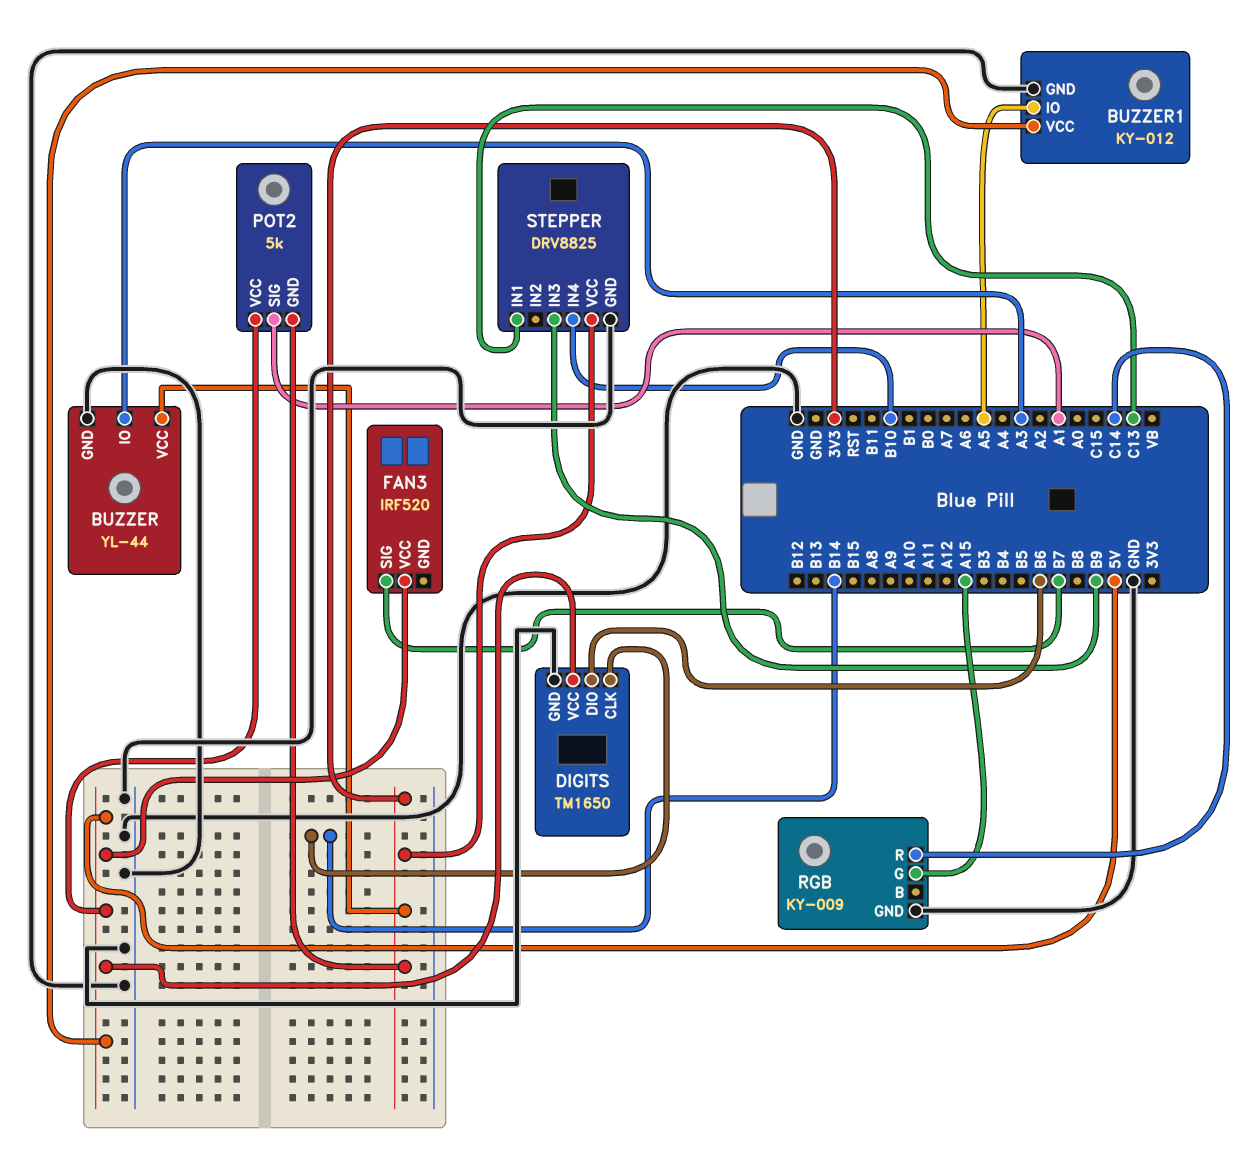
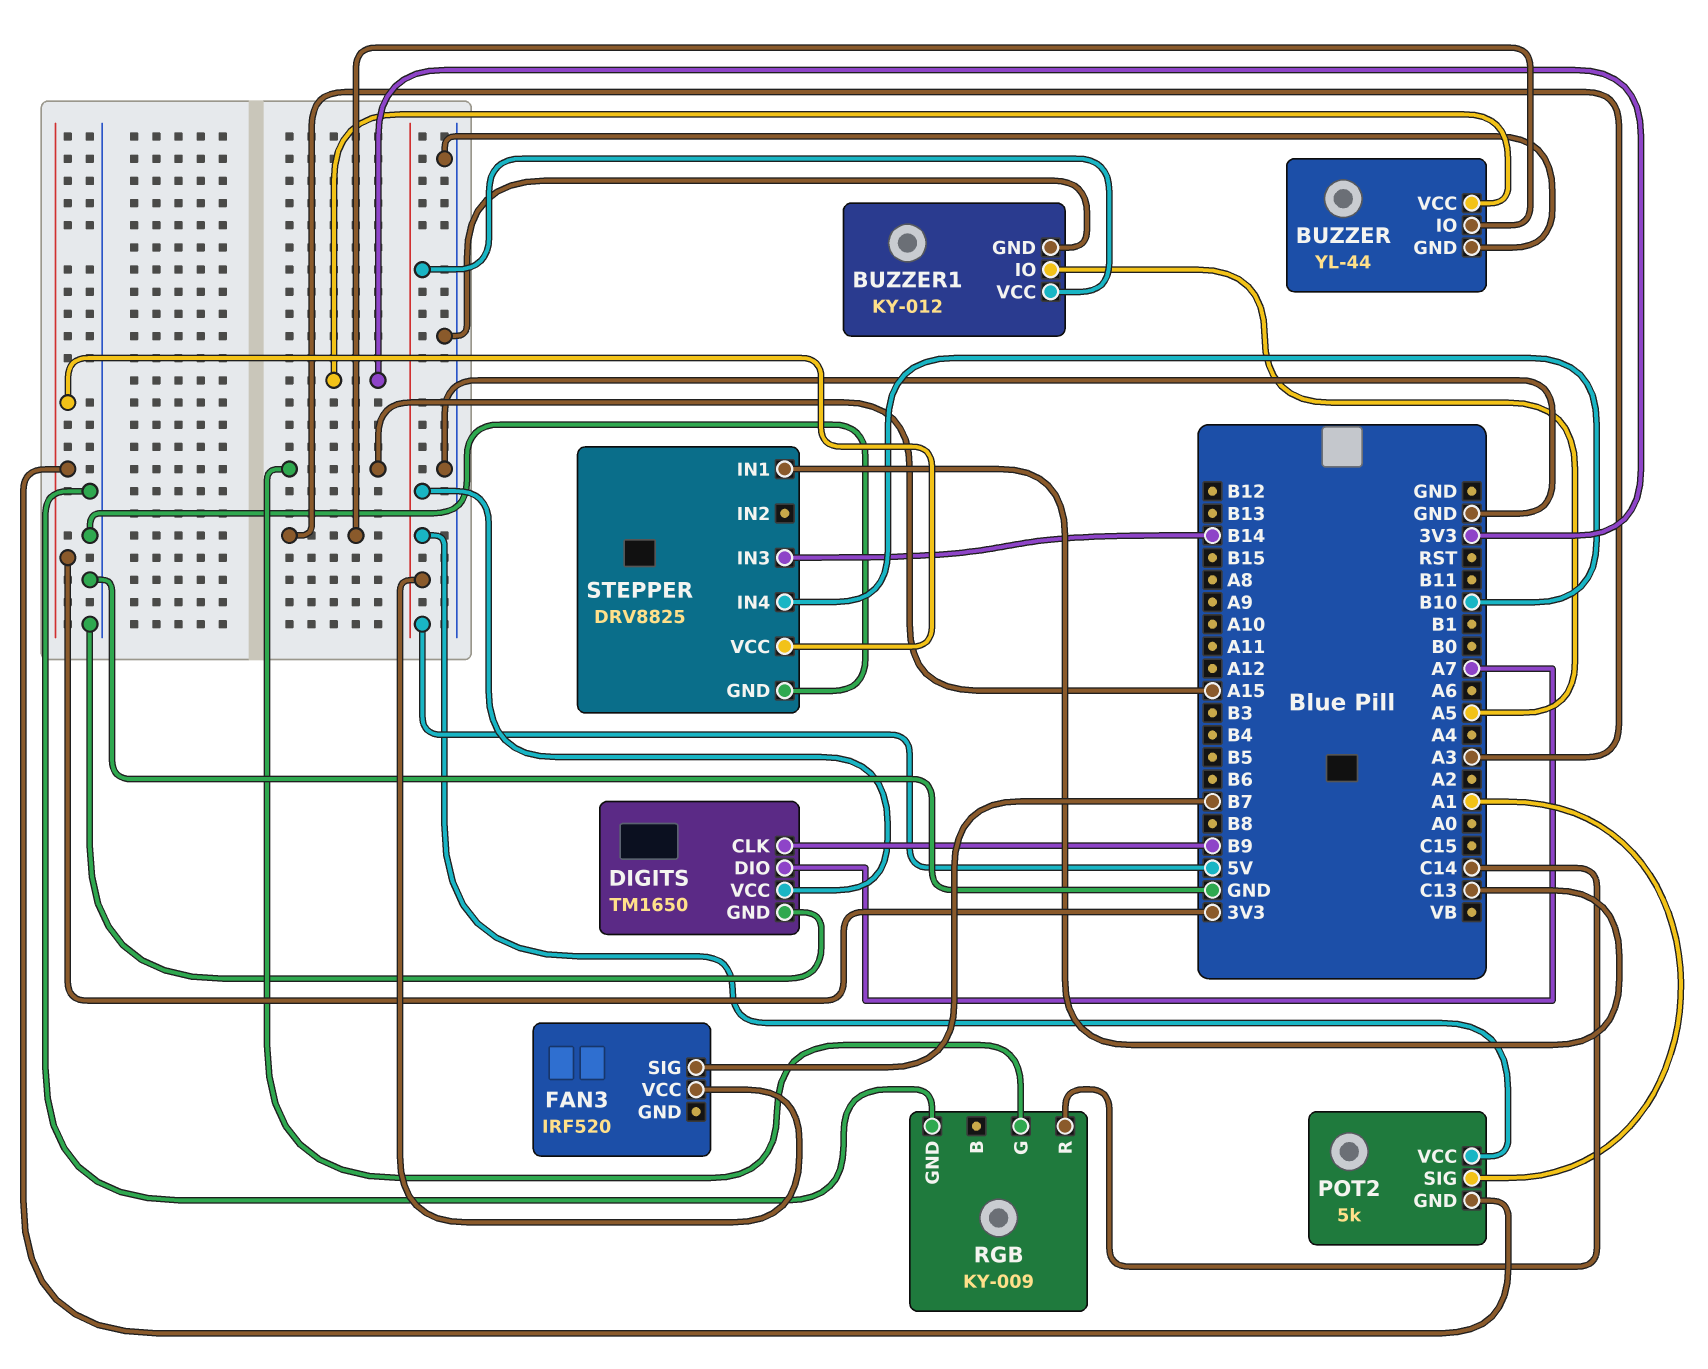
DIGITS pin CLK: B14 -> B9
DIGITS pin DIO: B6 -> A7
STEPPER pin IN3: B9 -> B14

